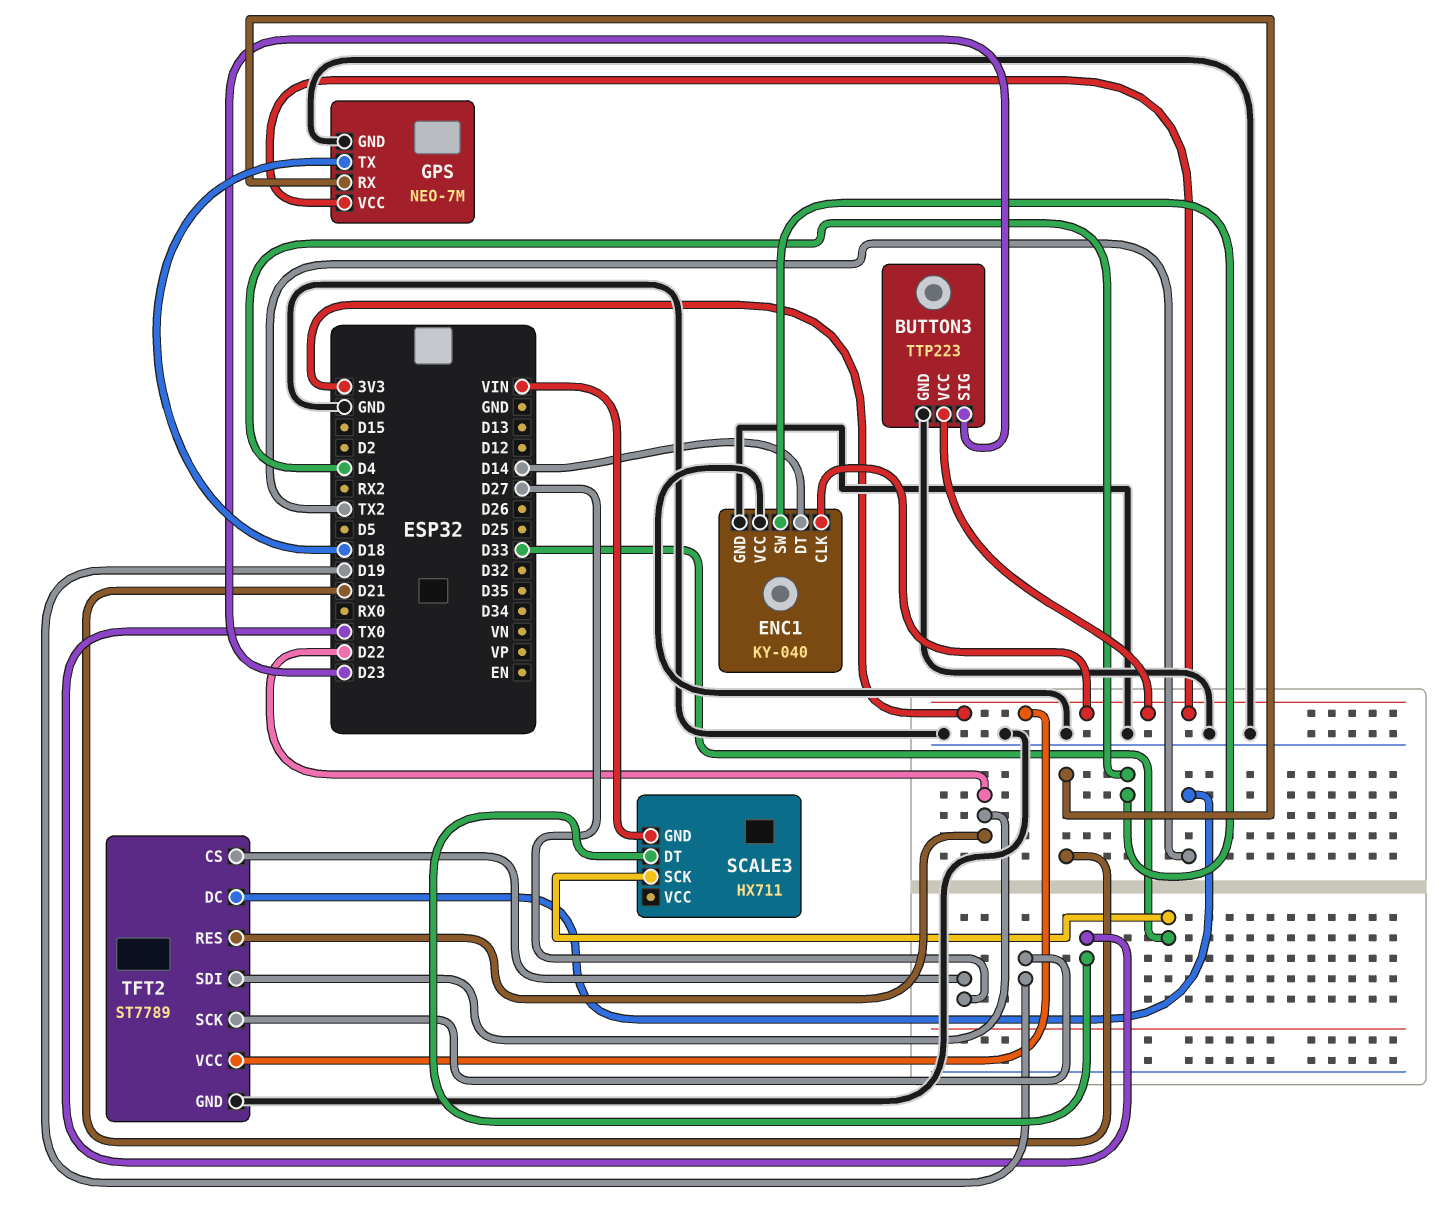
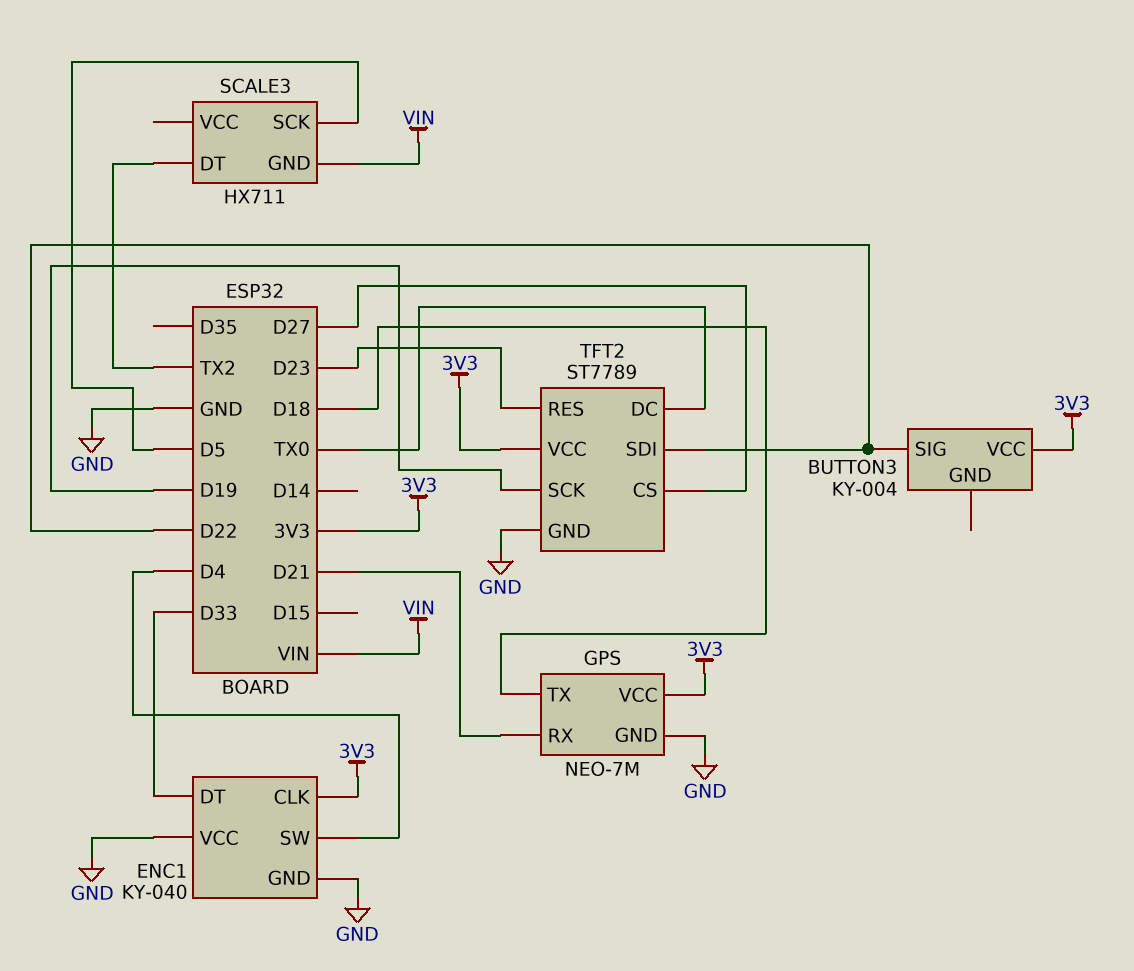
BUTTON3: TTP223 -> KY-004
BUTTON3 pin GND: GND -> none
BUTTON3 pin SIG: D23 -> D22
ENC1 pin DT: D14 -> D33
SCALE3 pin DT: TX0 -> TX2
SCALE3 pin SCK: D33 -> D5
TFT2 pin DC: TX2 -> TX0
TFT2 pin RES: D22 -> D23

